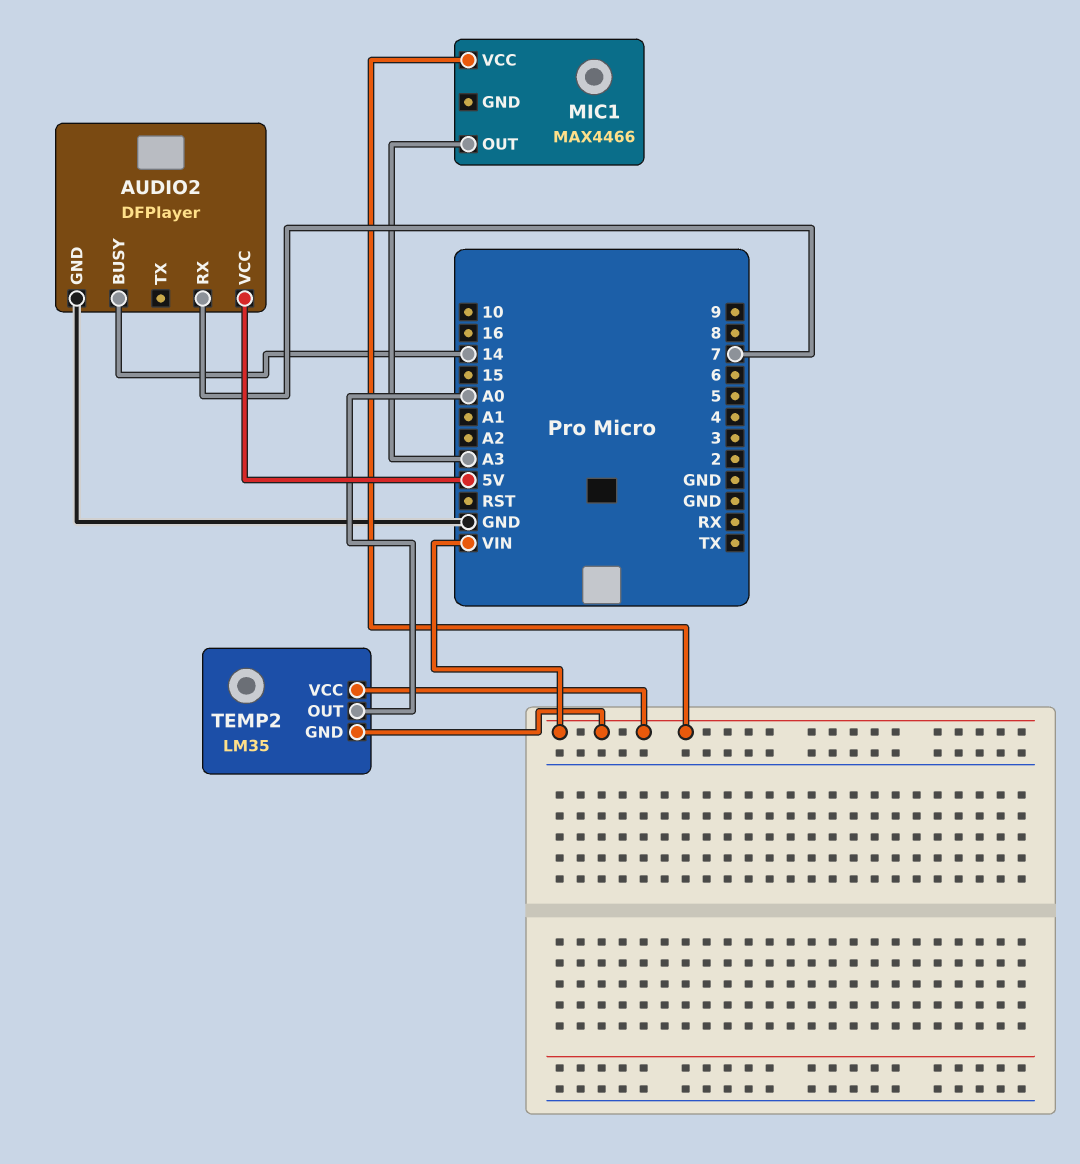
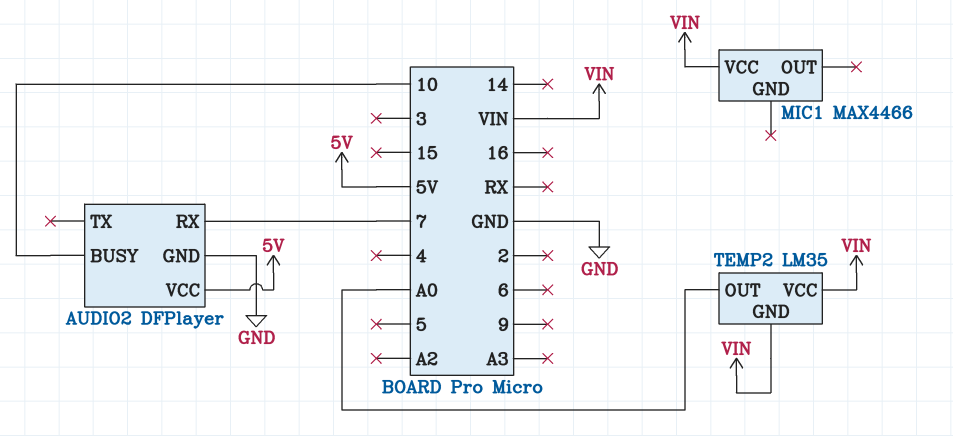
AUDIO2 pin BUSY: 14 -> 10
MIC1 pin OUT: A3 -> none

